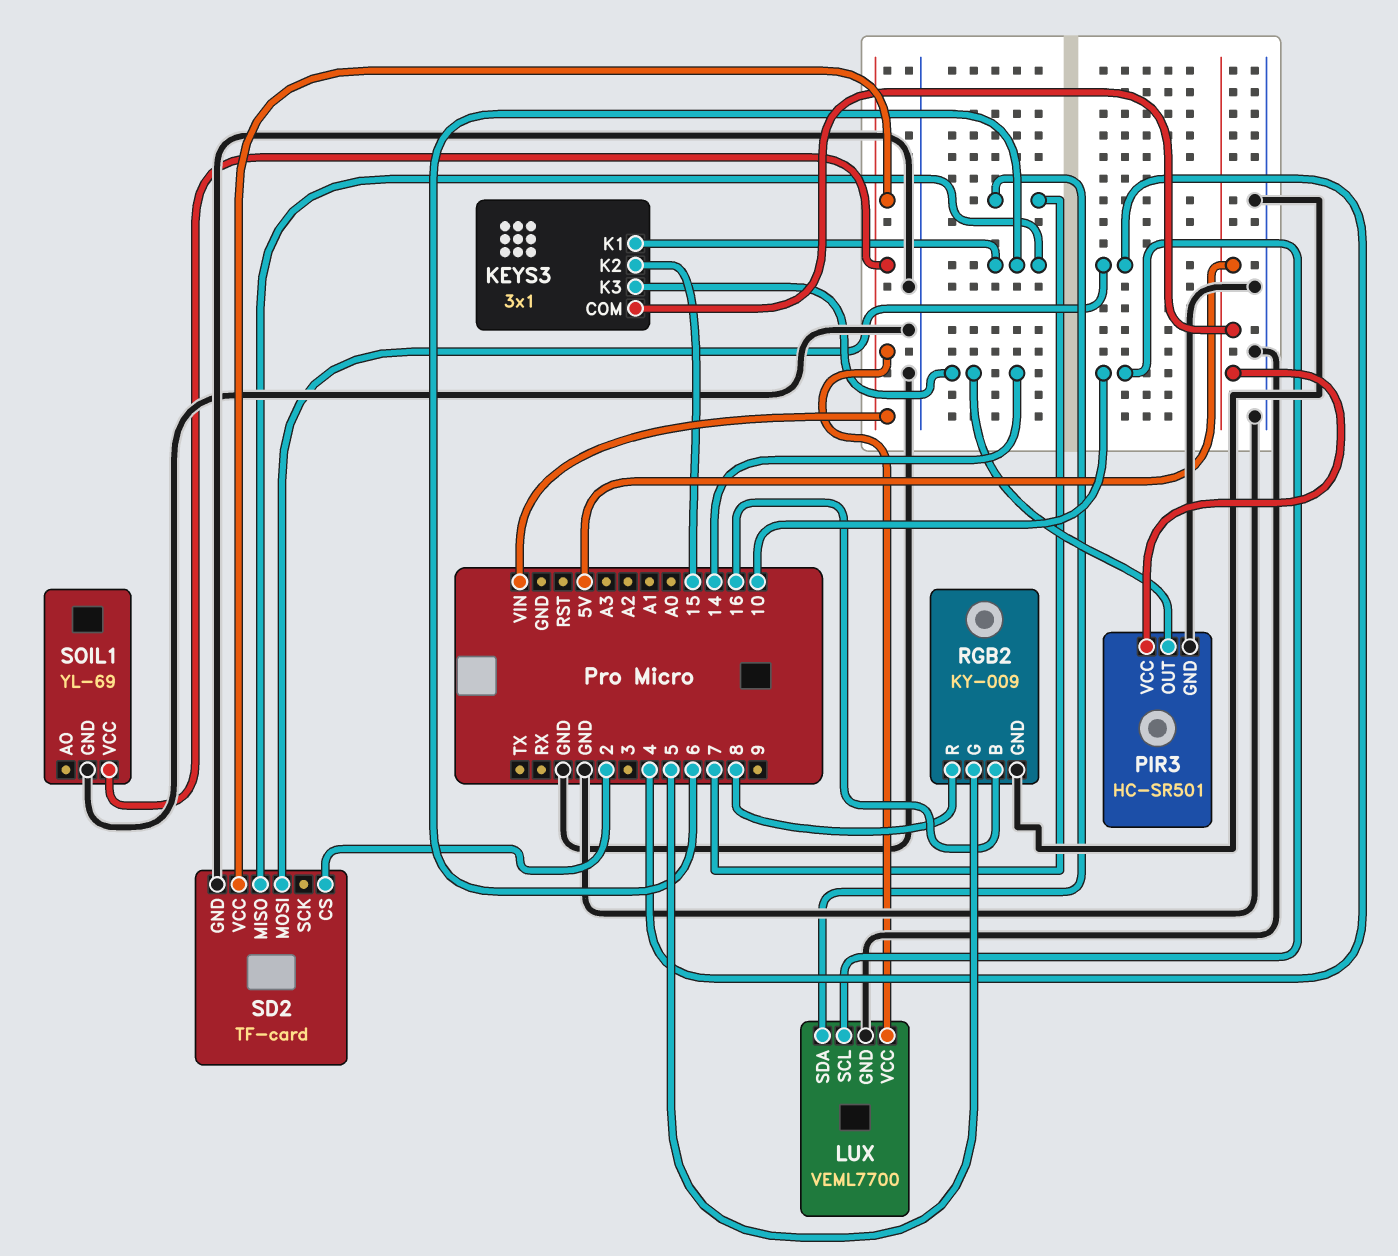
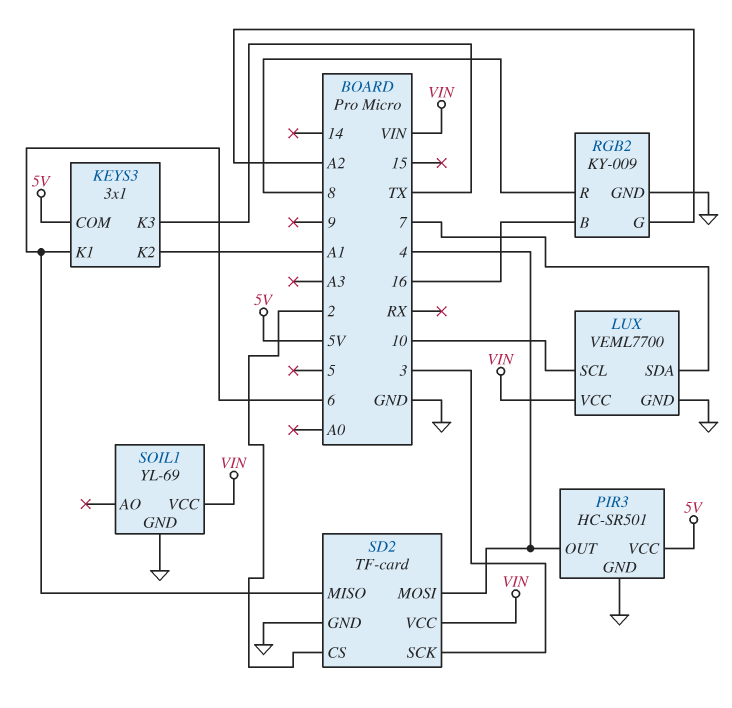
KEYS3 pin K2: 15 -> A1
KEYS3 pin K3: 14 -> TX
PIR3 pin OUT: 14 -> 4
RGB2 pin G: 5 -> A2
SD2 pin SCK: none -> 3

